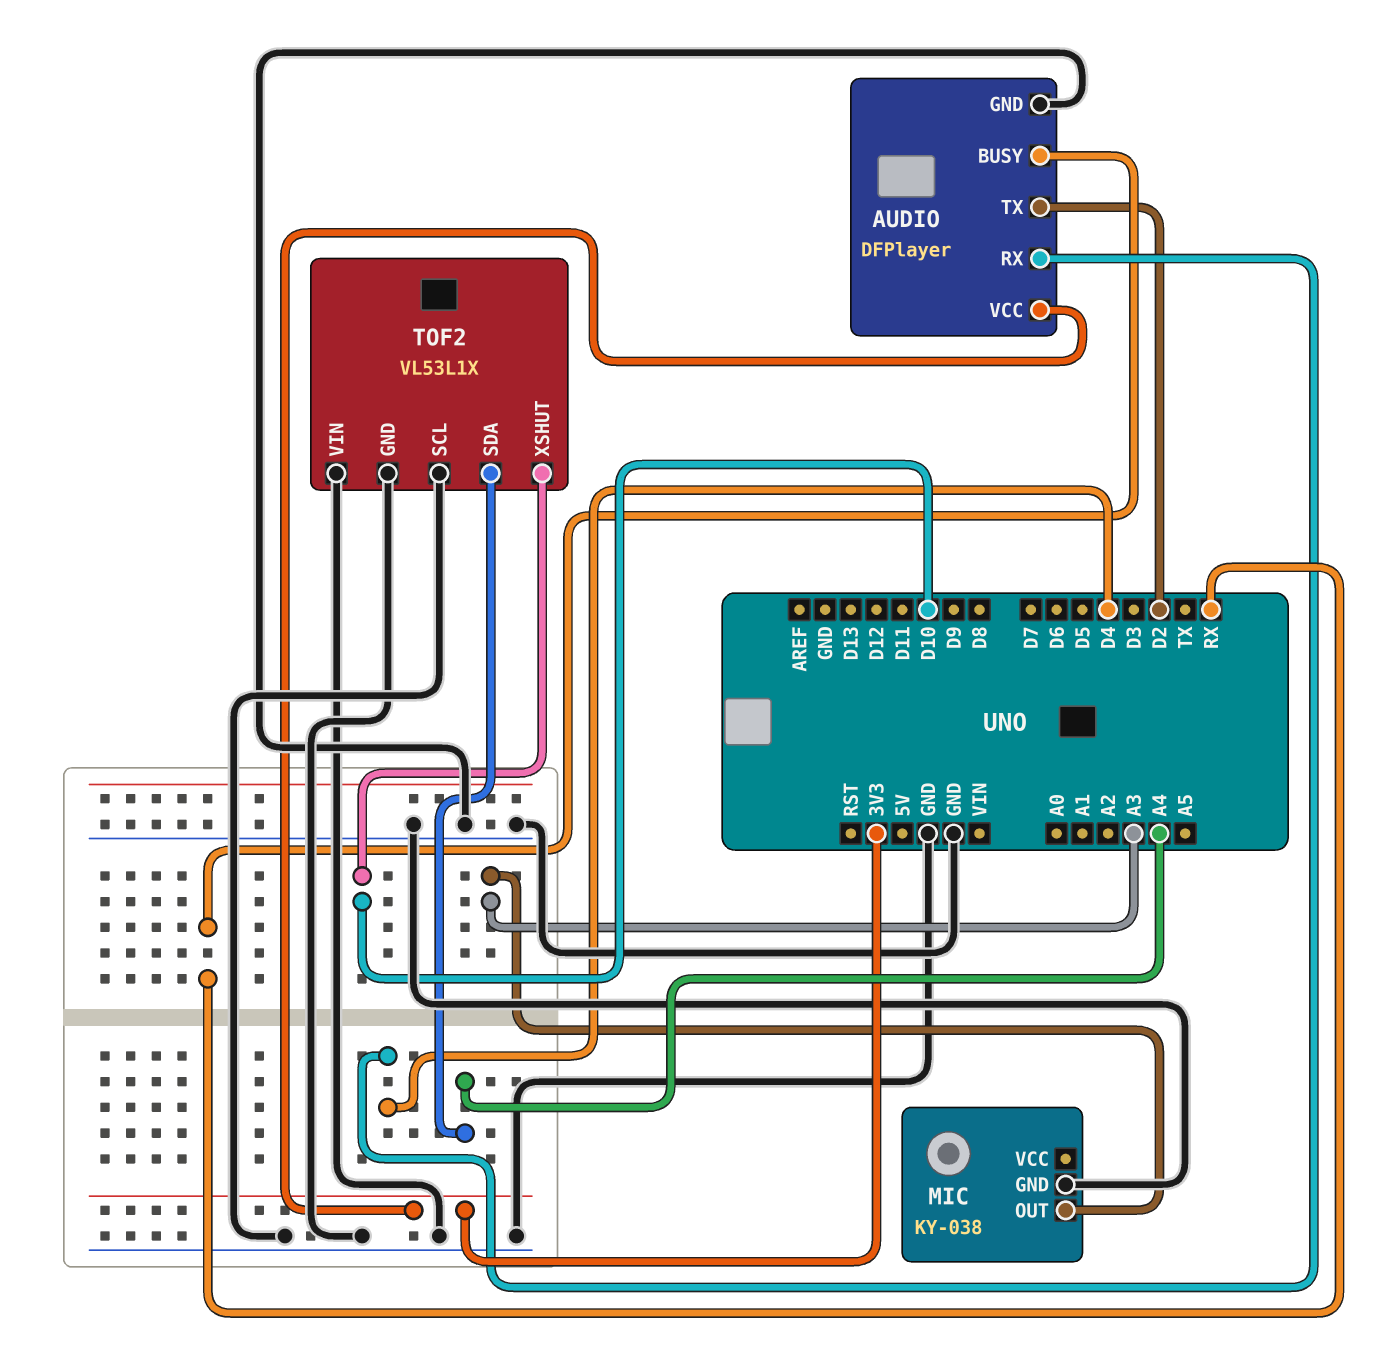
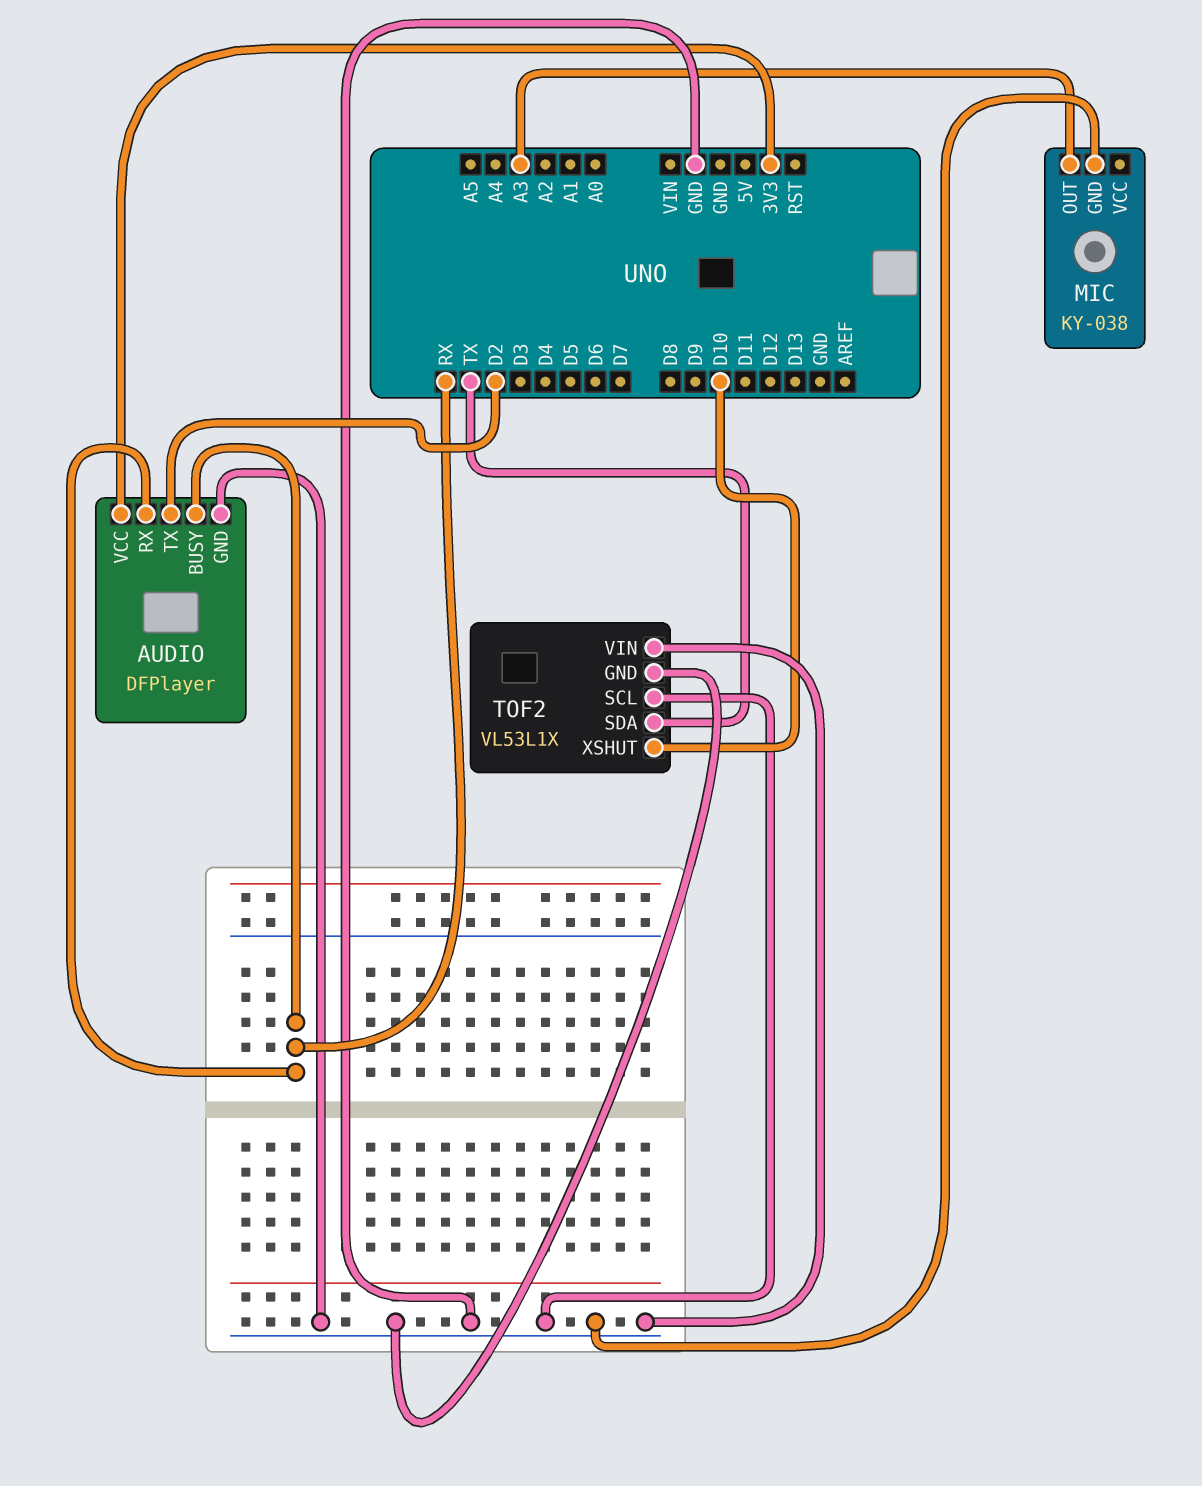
AUDIO pin RX: D4 -> RX
TOF2 pin SDA: A4 -> TX

